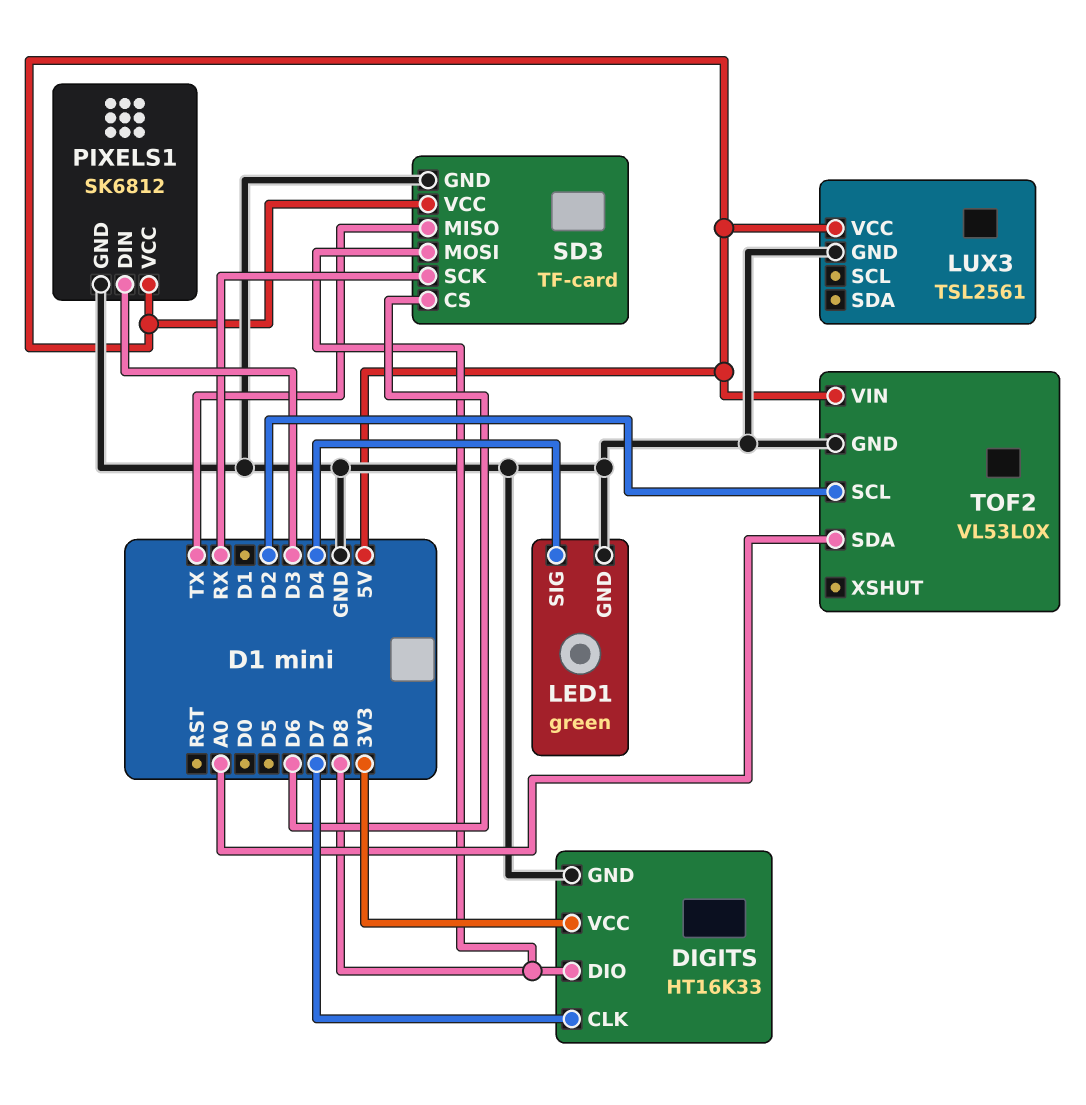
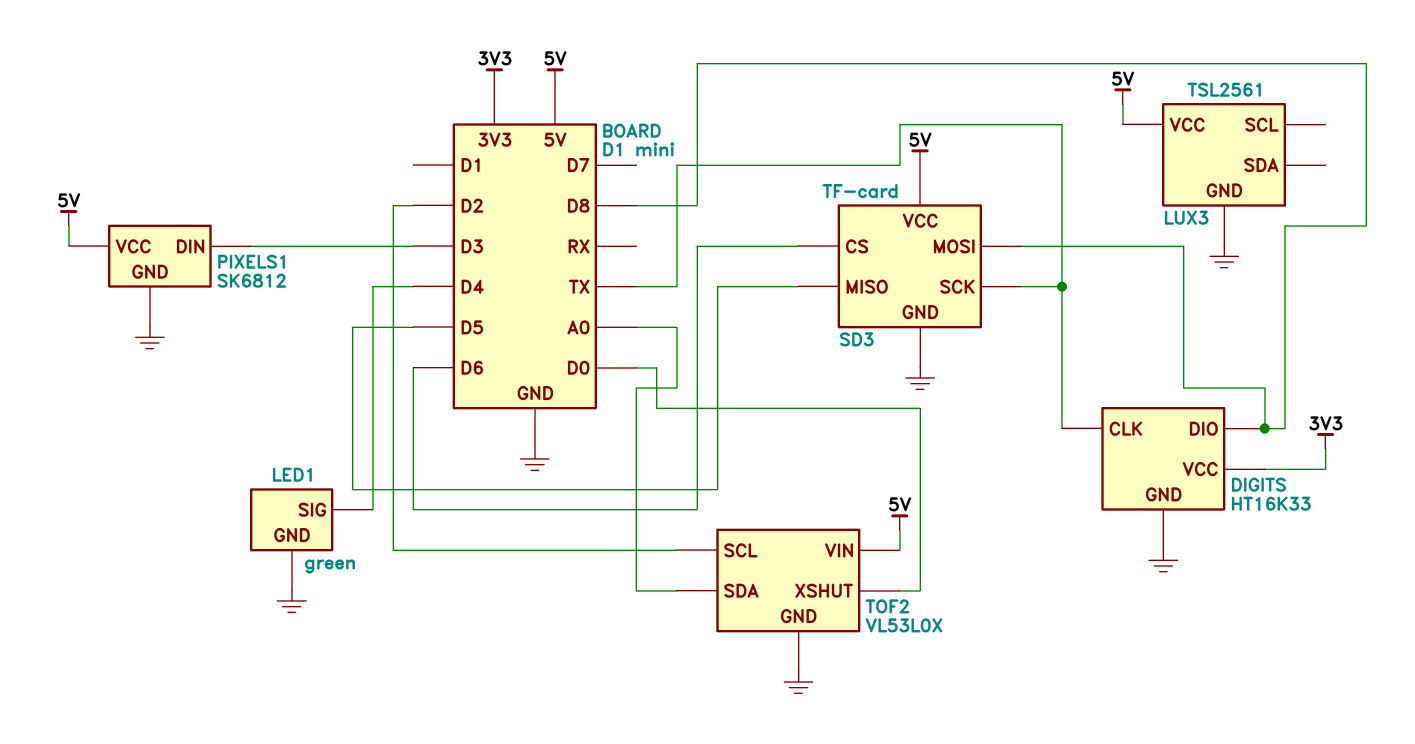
DIGITS pin CLK: D7 -> TX
SD3 pin MISO: TX -> D5
SD3 pin SCK: RX -> TX
TOF2 pin XSHUT: none -> D0

